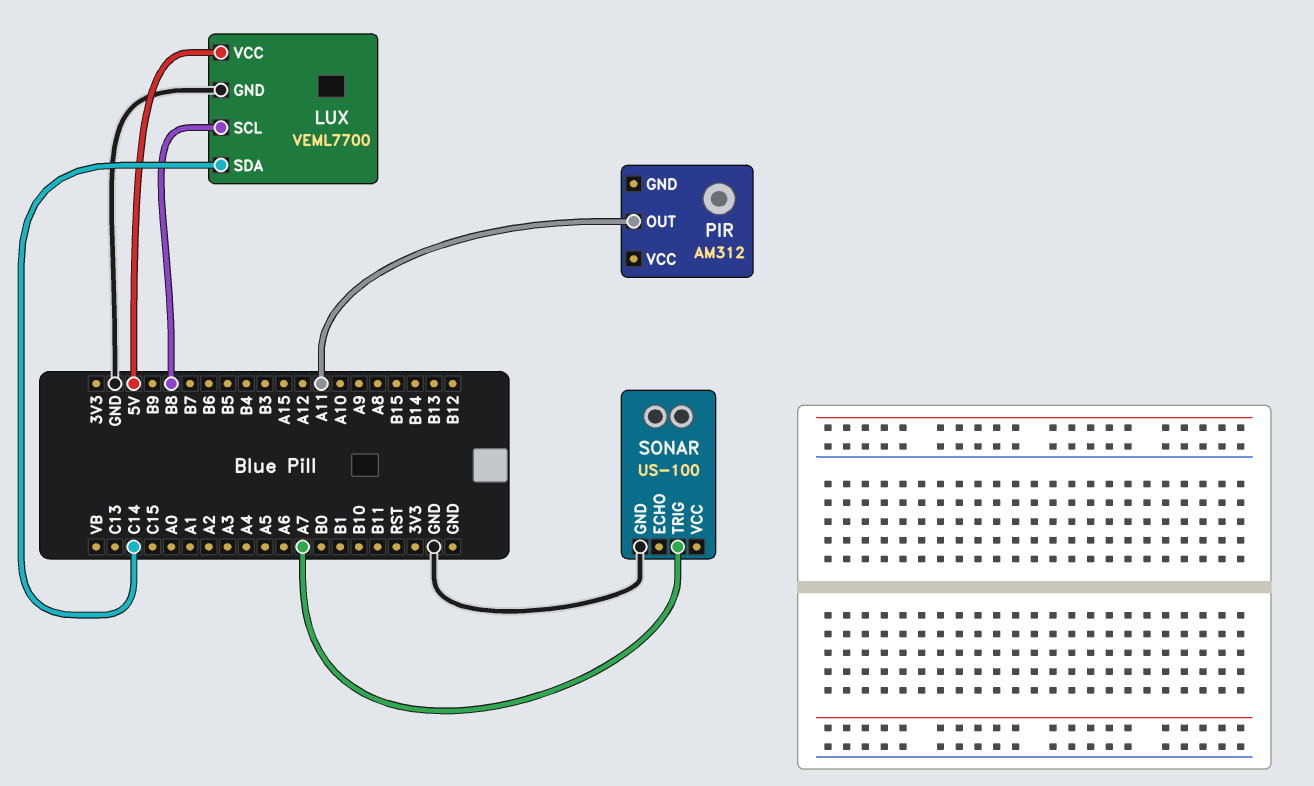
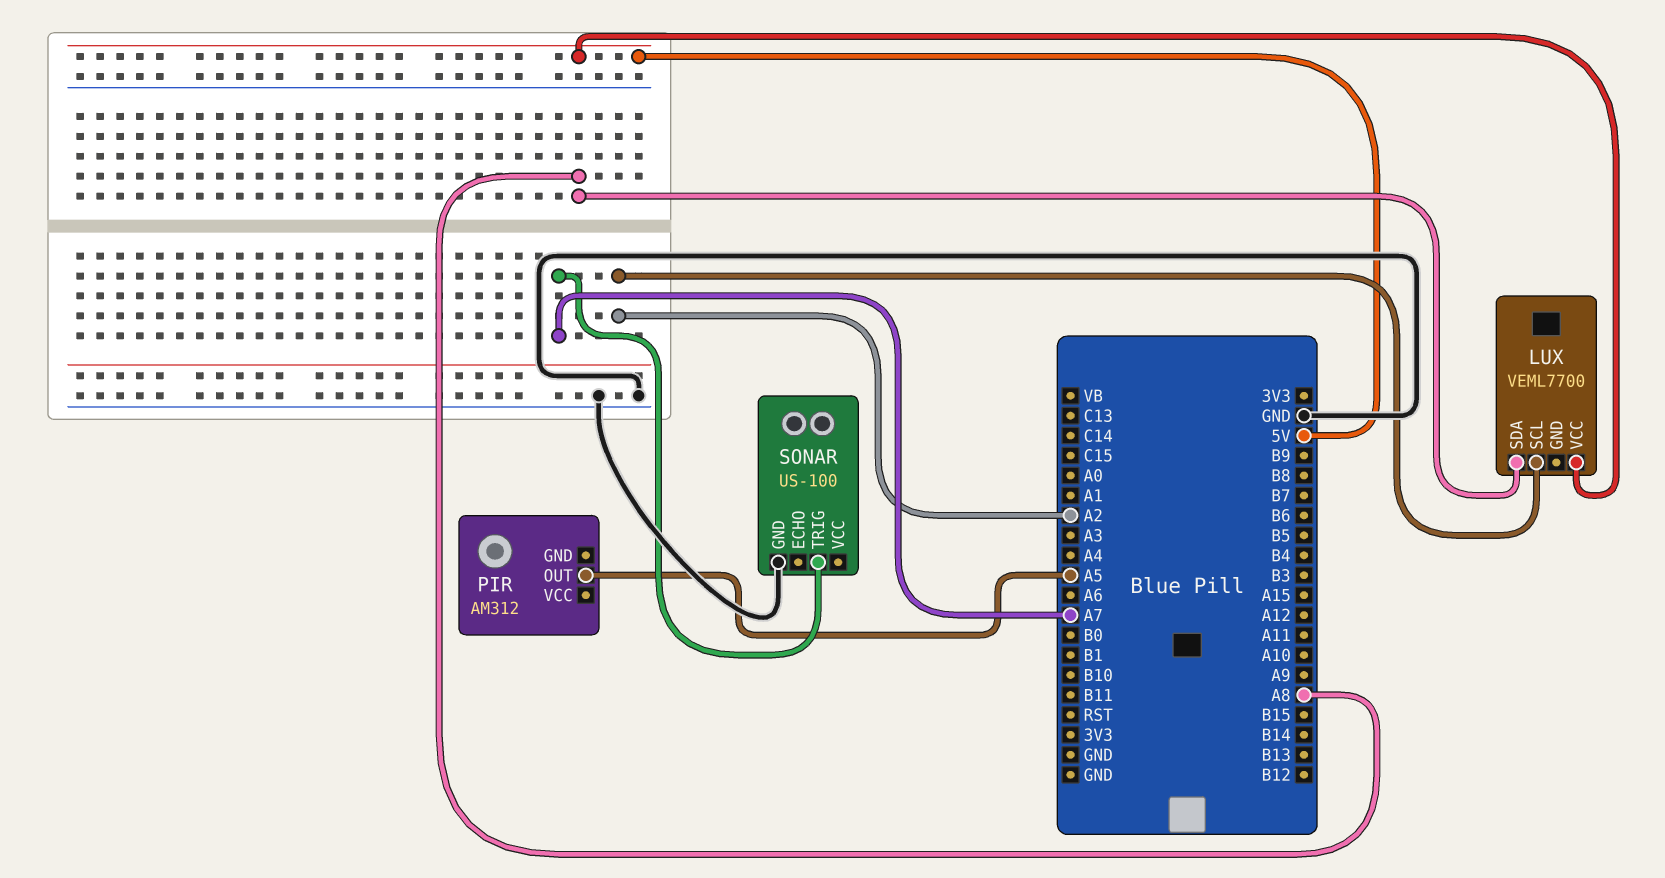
LUX pin GND: GND -> none
LUX pin SCL: B8 -> A2
LUX pin SDA: C14 -> A8
PIR pin OUT: A11 -> A5

